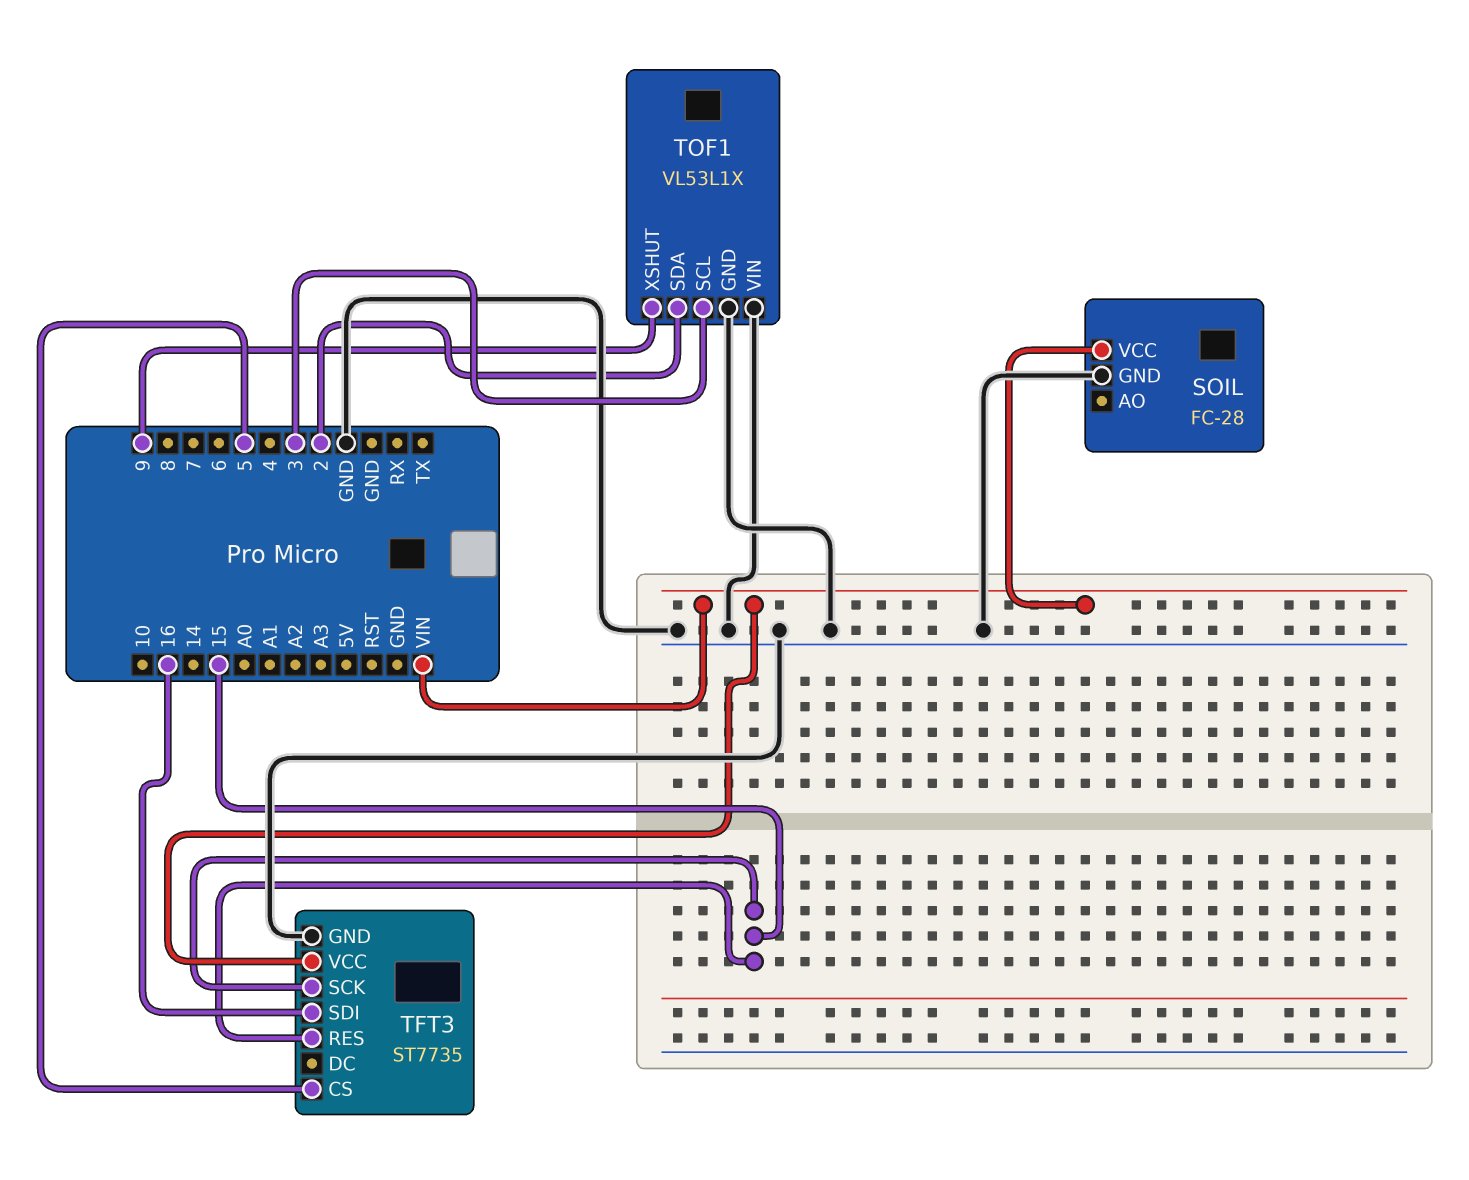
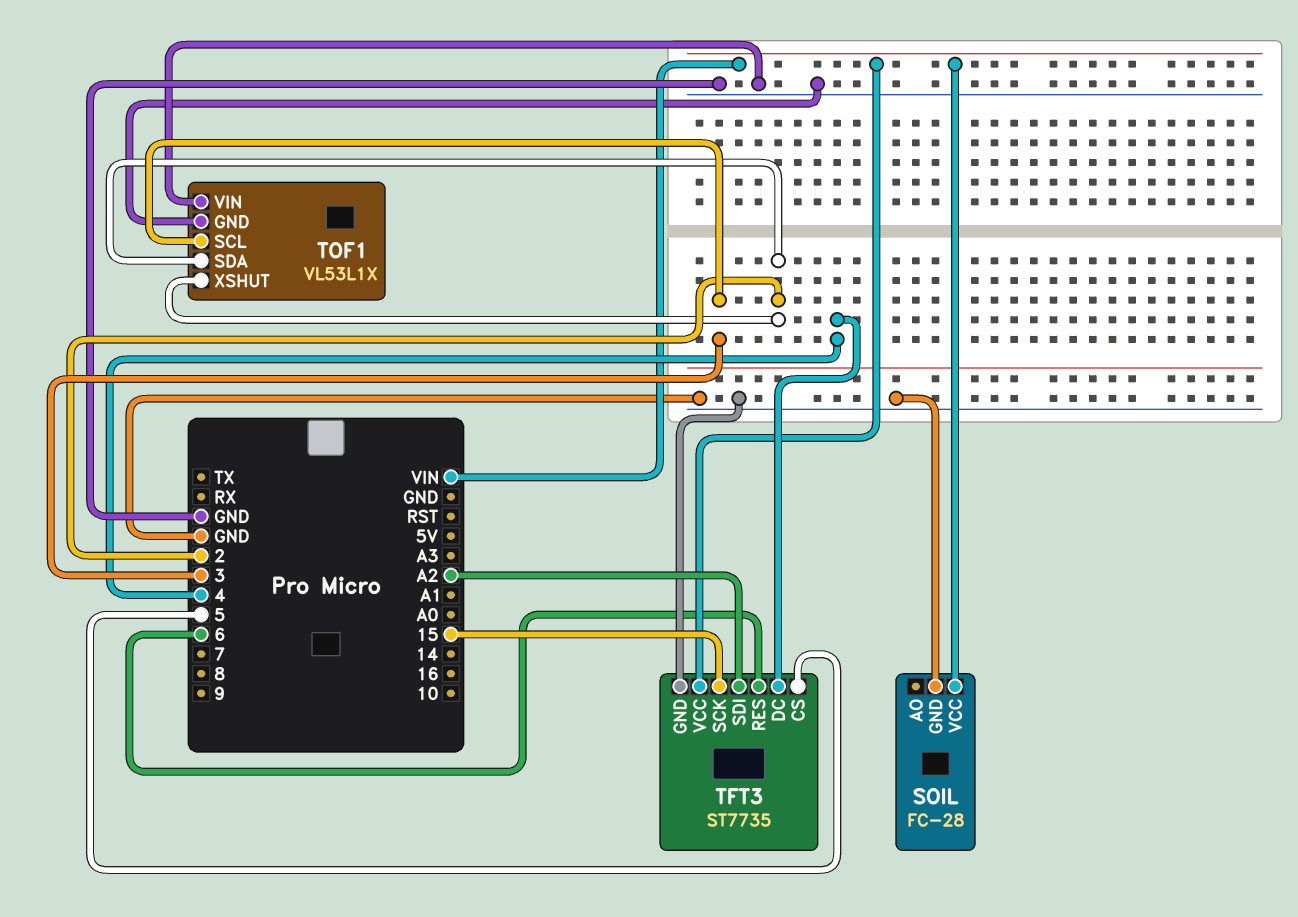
TFT3 pin DC: none -> 4
TFT3 pin RES: 15 -> 6
TFT3 pin SDI: 16 -> A2
TOF1 pin XSHUT: 9 -> 2

